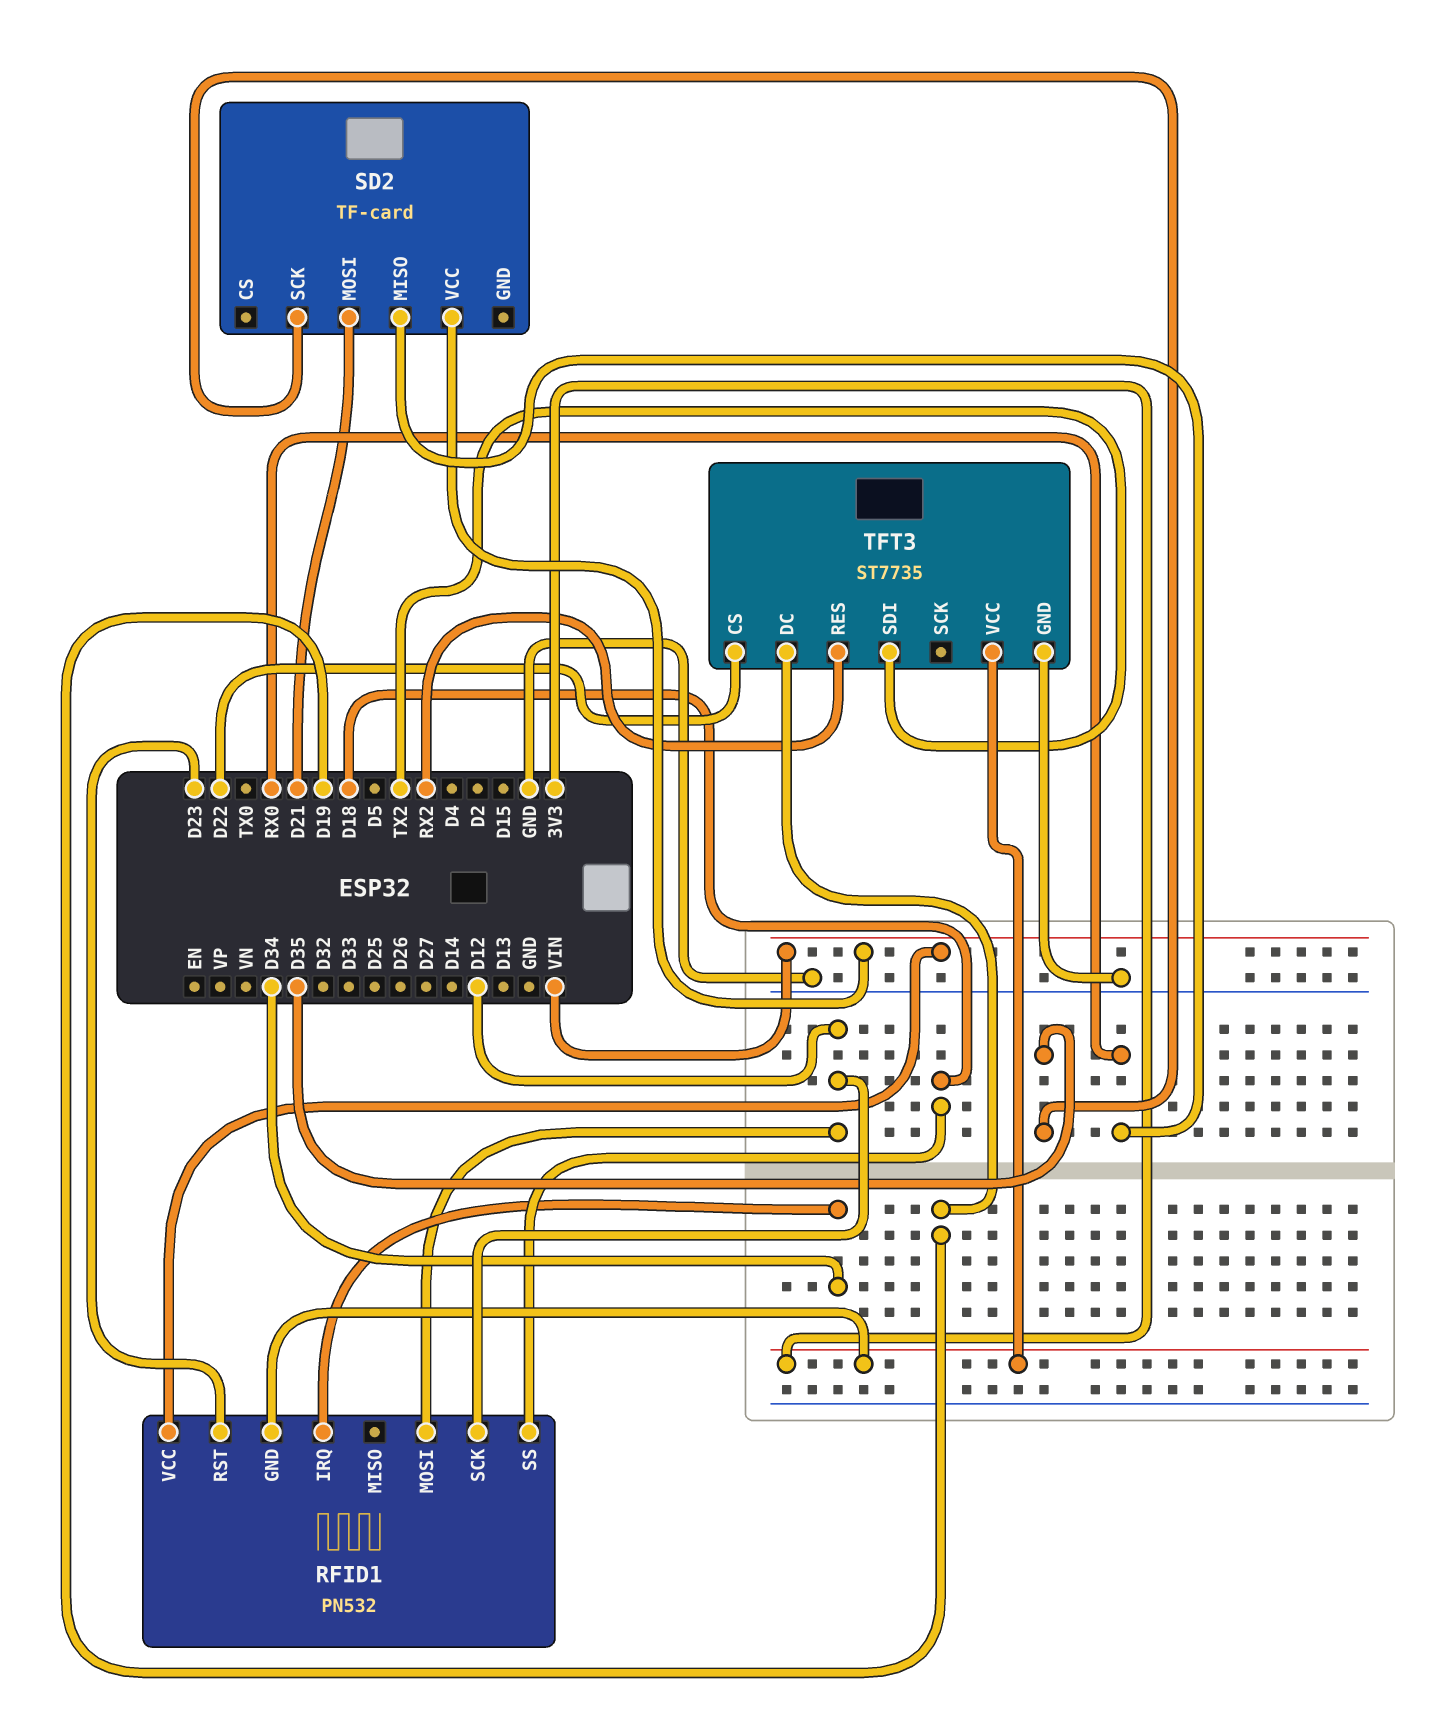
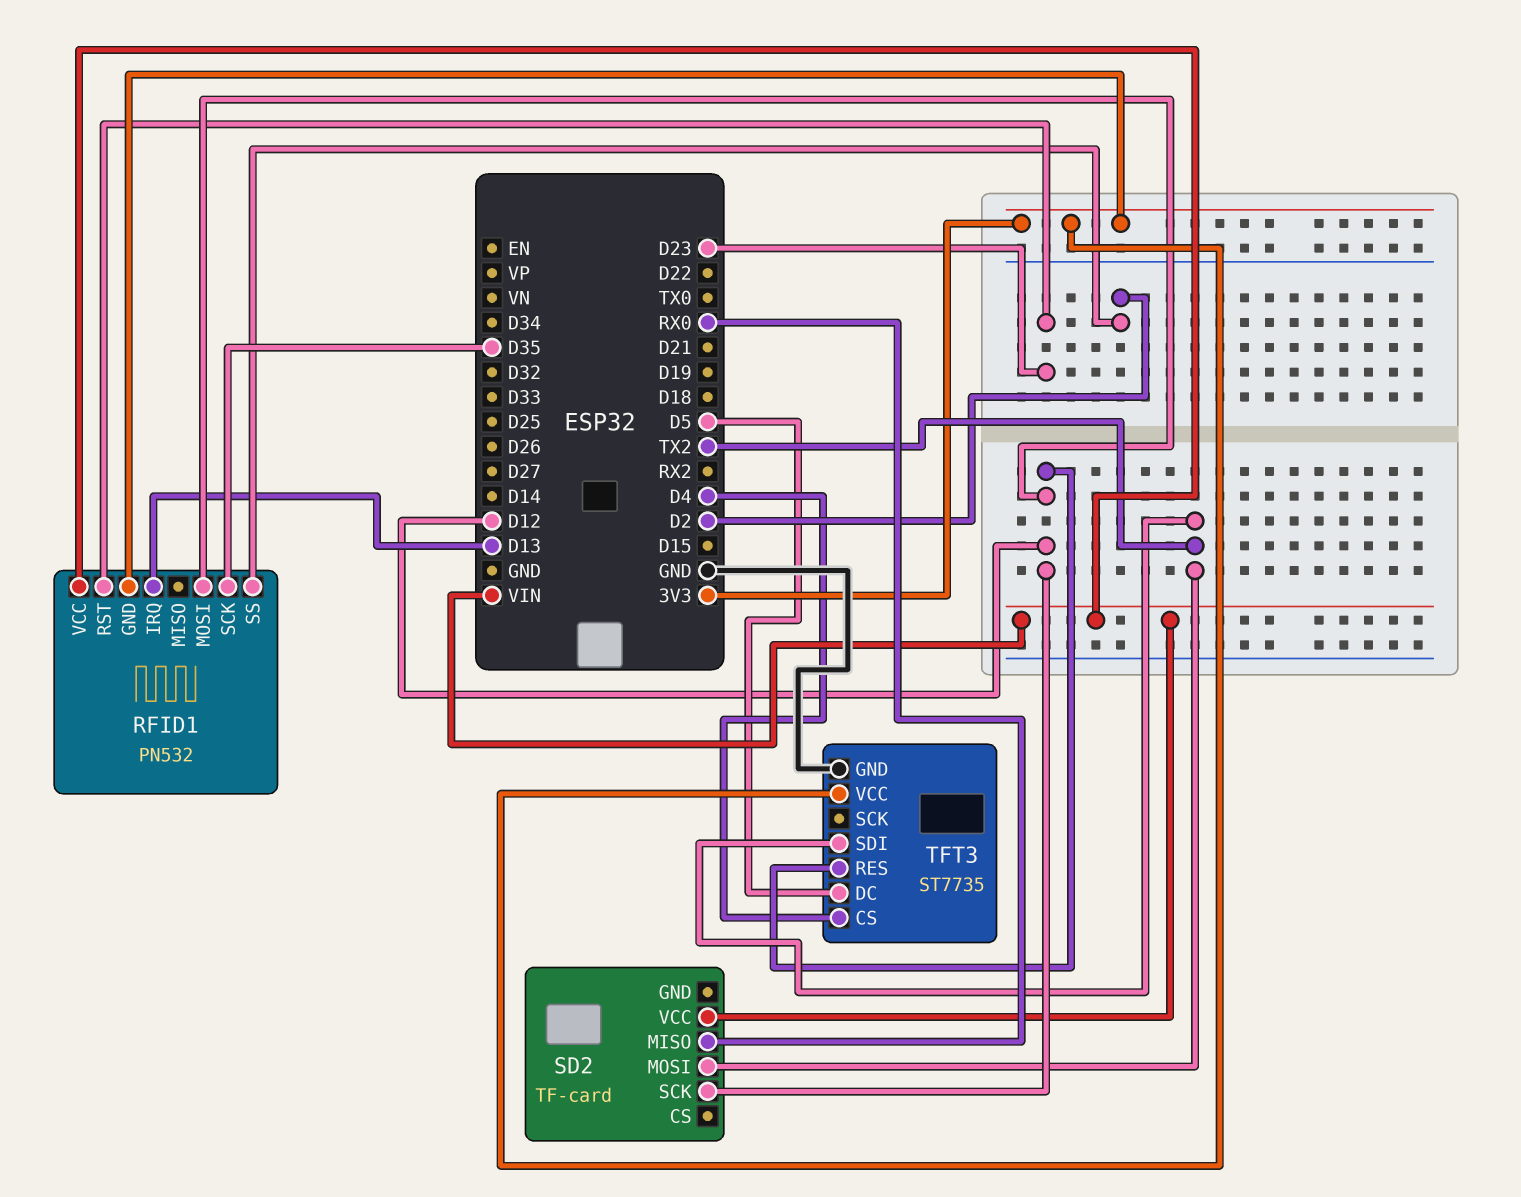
RFID1 pin IRQ: D34 -> D13
RFID1 pin SCK: D12 -> D35
RFID1 pin SS: D18 -> D2
SD2 pin MOSI: D21 -> TX2
SD2 pin SCK: D35 -> D12
TFT3 pin CS: D22 -> D4
TFT3 pin DC: D19 -> D5
TFT3 pin RES: RX2 -> D12

